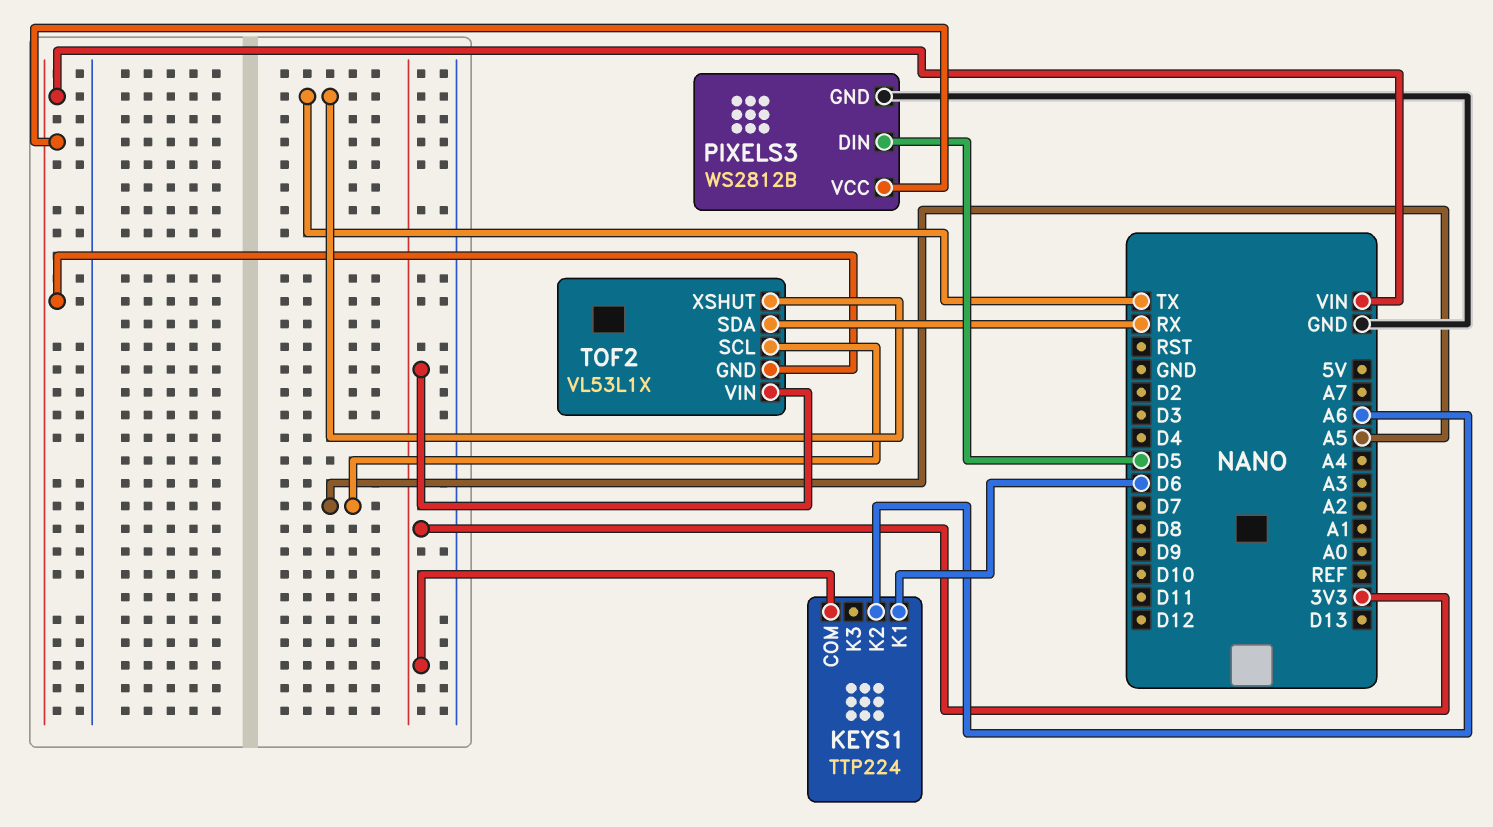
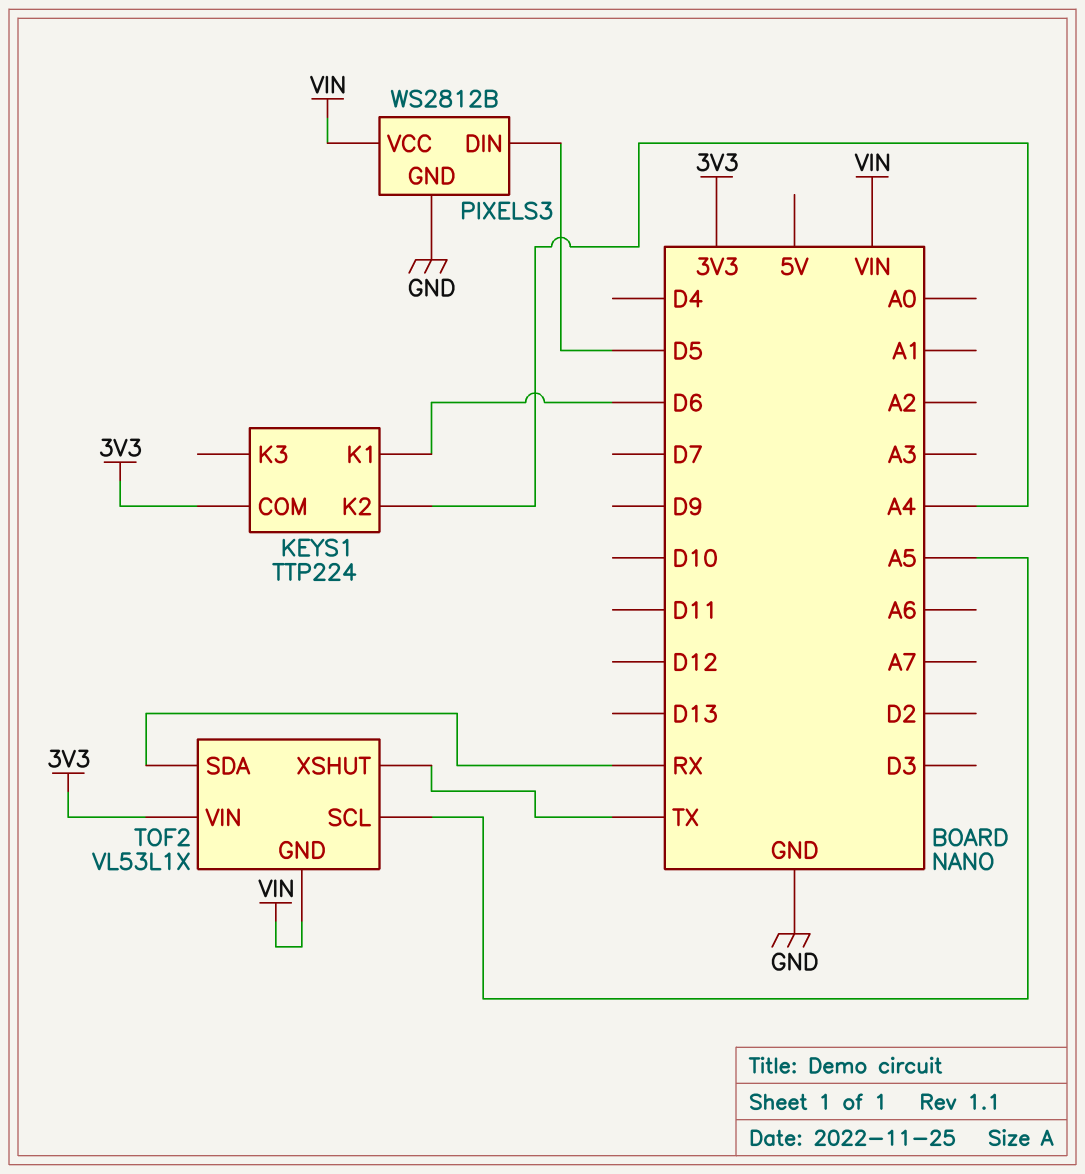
KEYS1 pin K2: A6 -> A4

